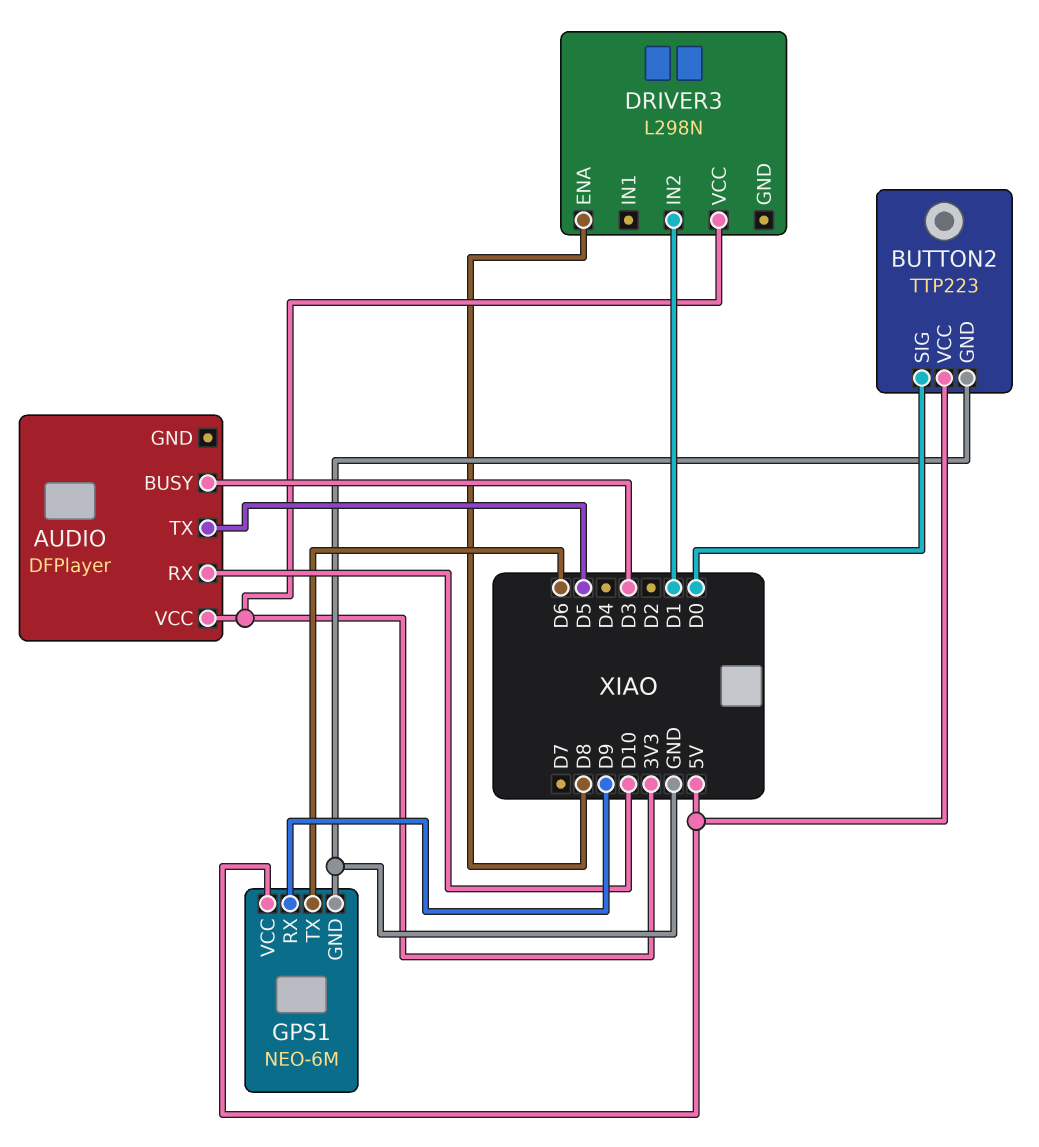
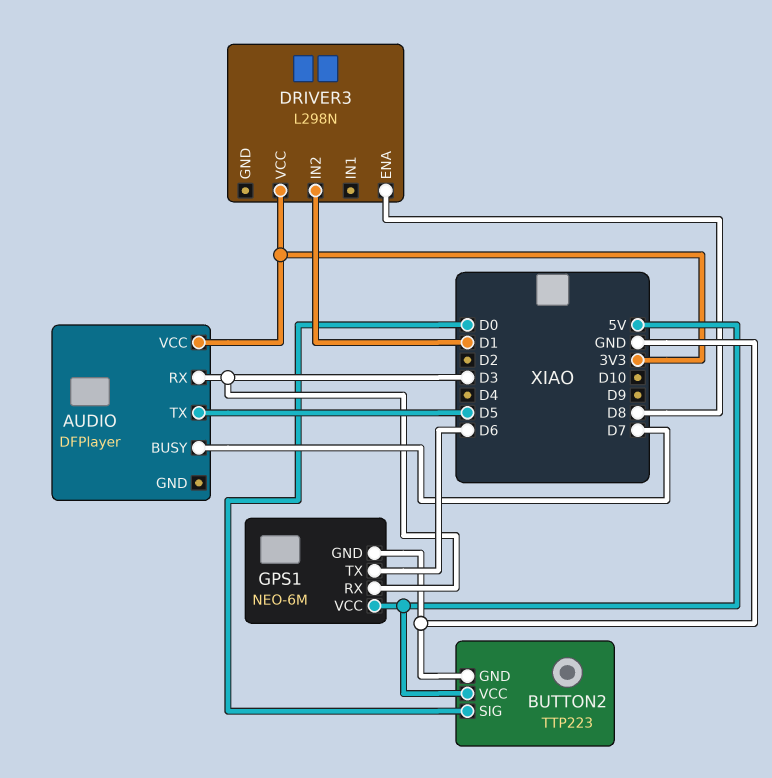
AUDIO pin BUSY: D3 -> D7
AUDIO pin RX: D10 -> D3
GPS1 pin RX: D9 -> D3

